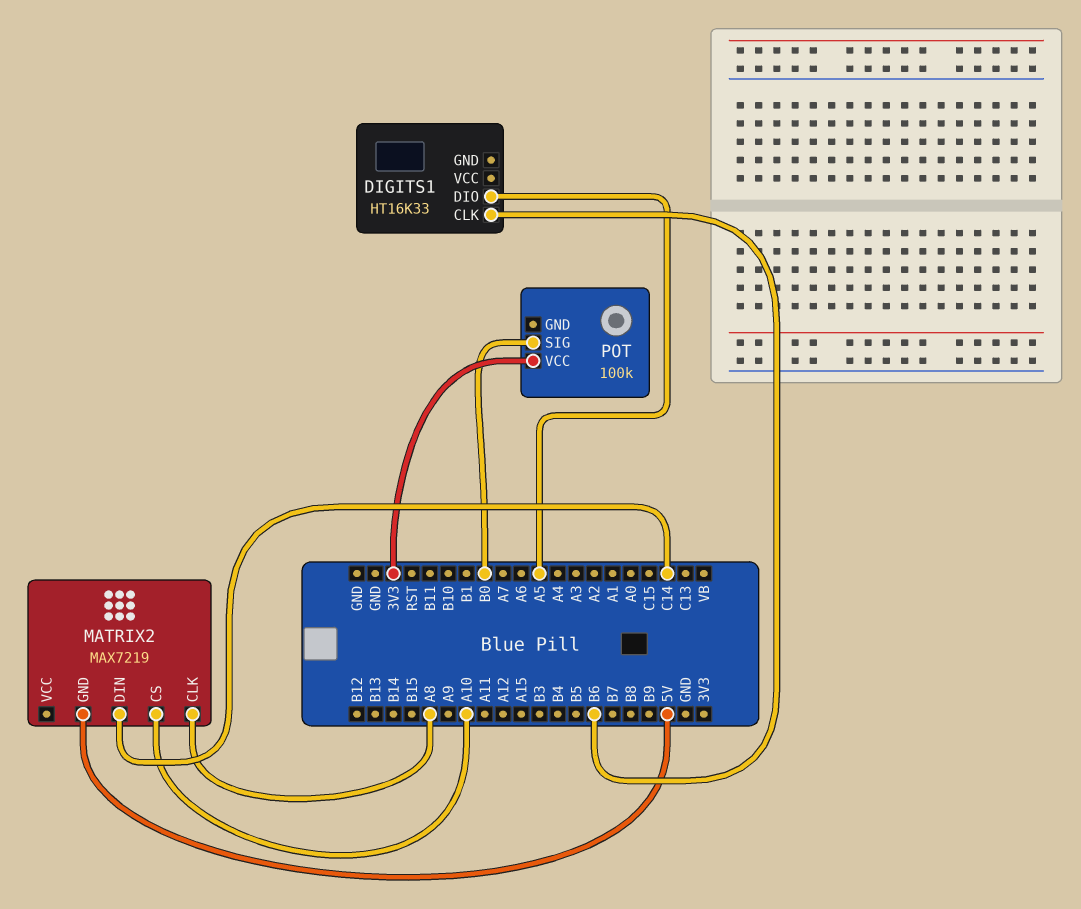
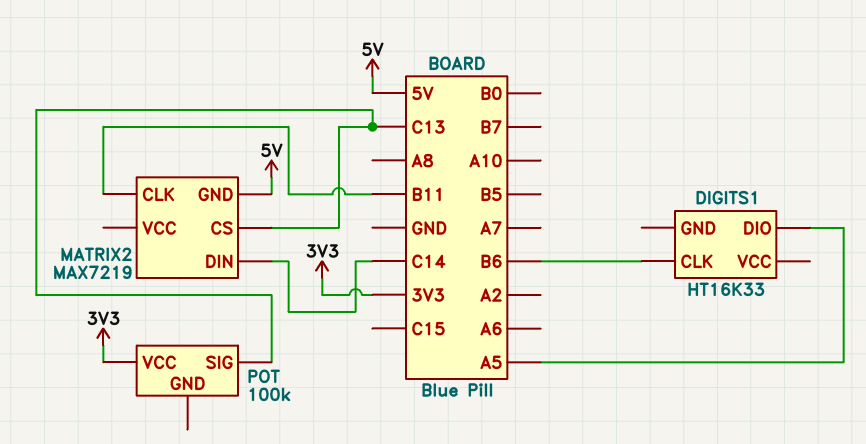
MATRIX2 pin CLK: A8 -> B11
MATRIX2 pin CS: A10 -> C13
POT pin SIG: B0 -> C13

